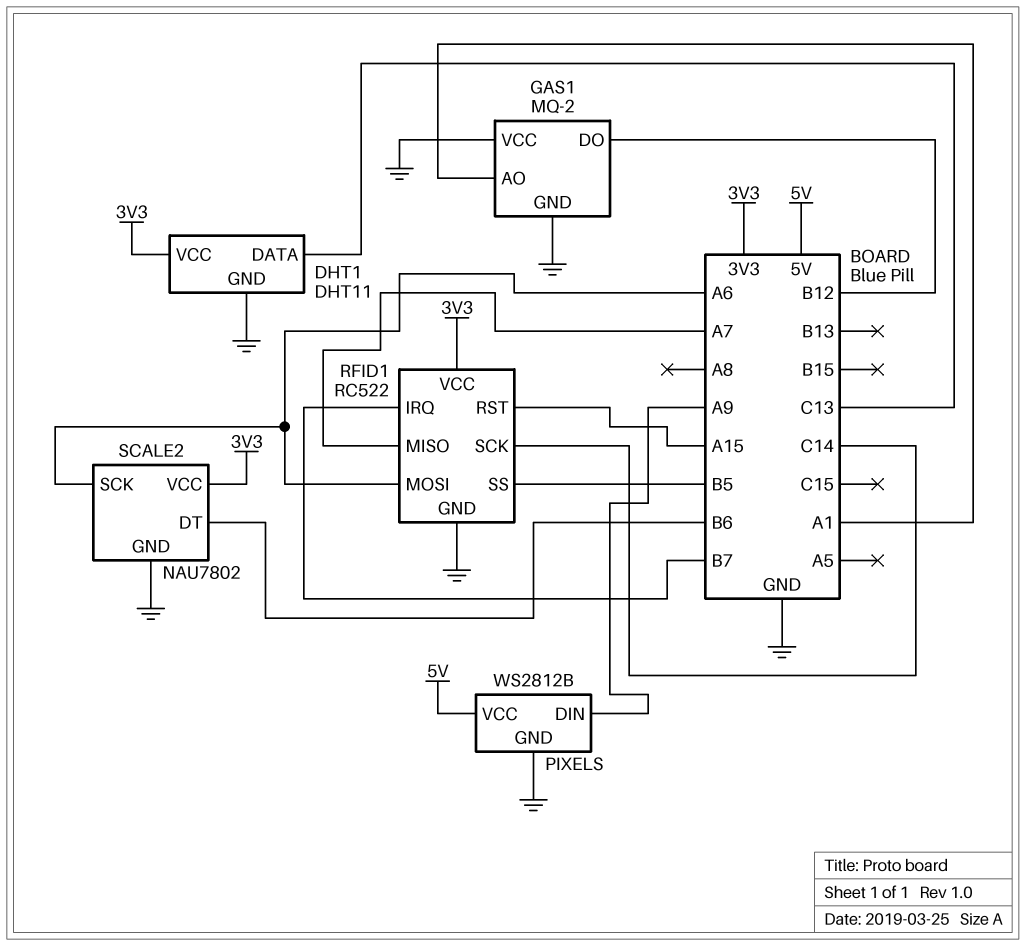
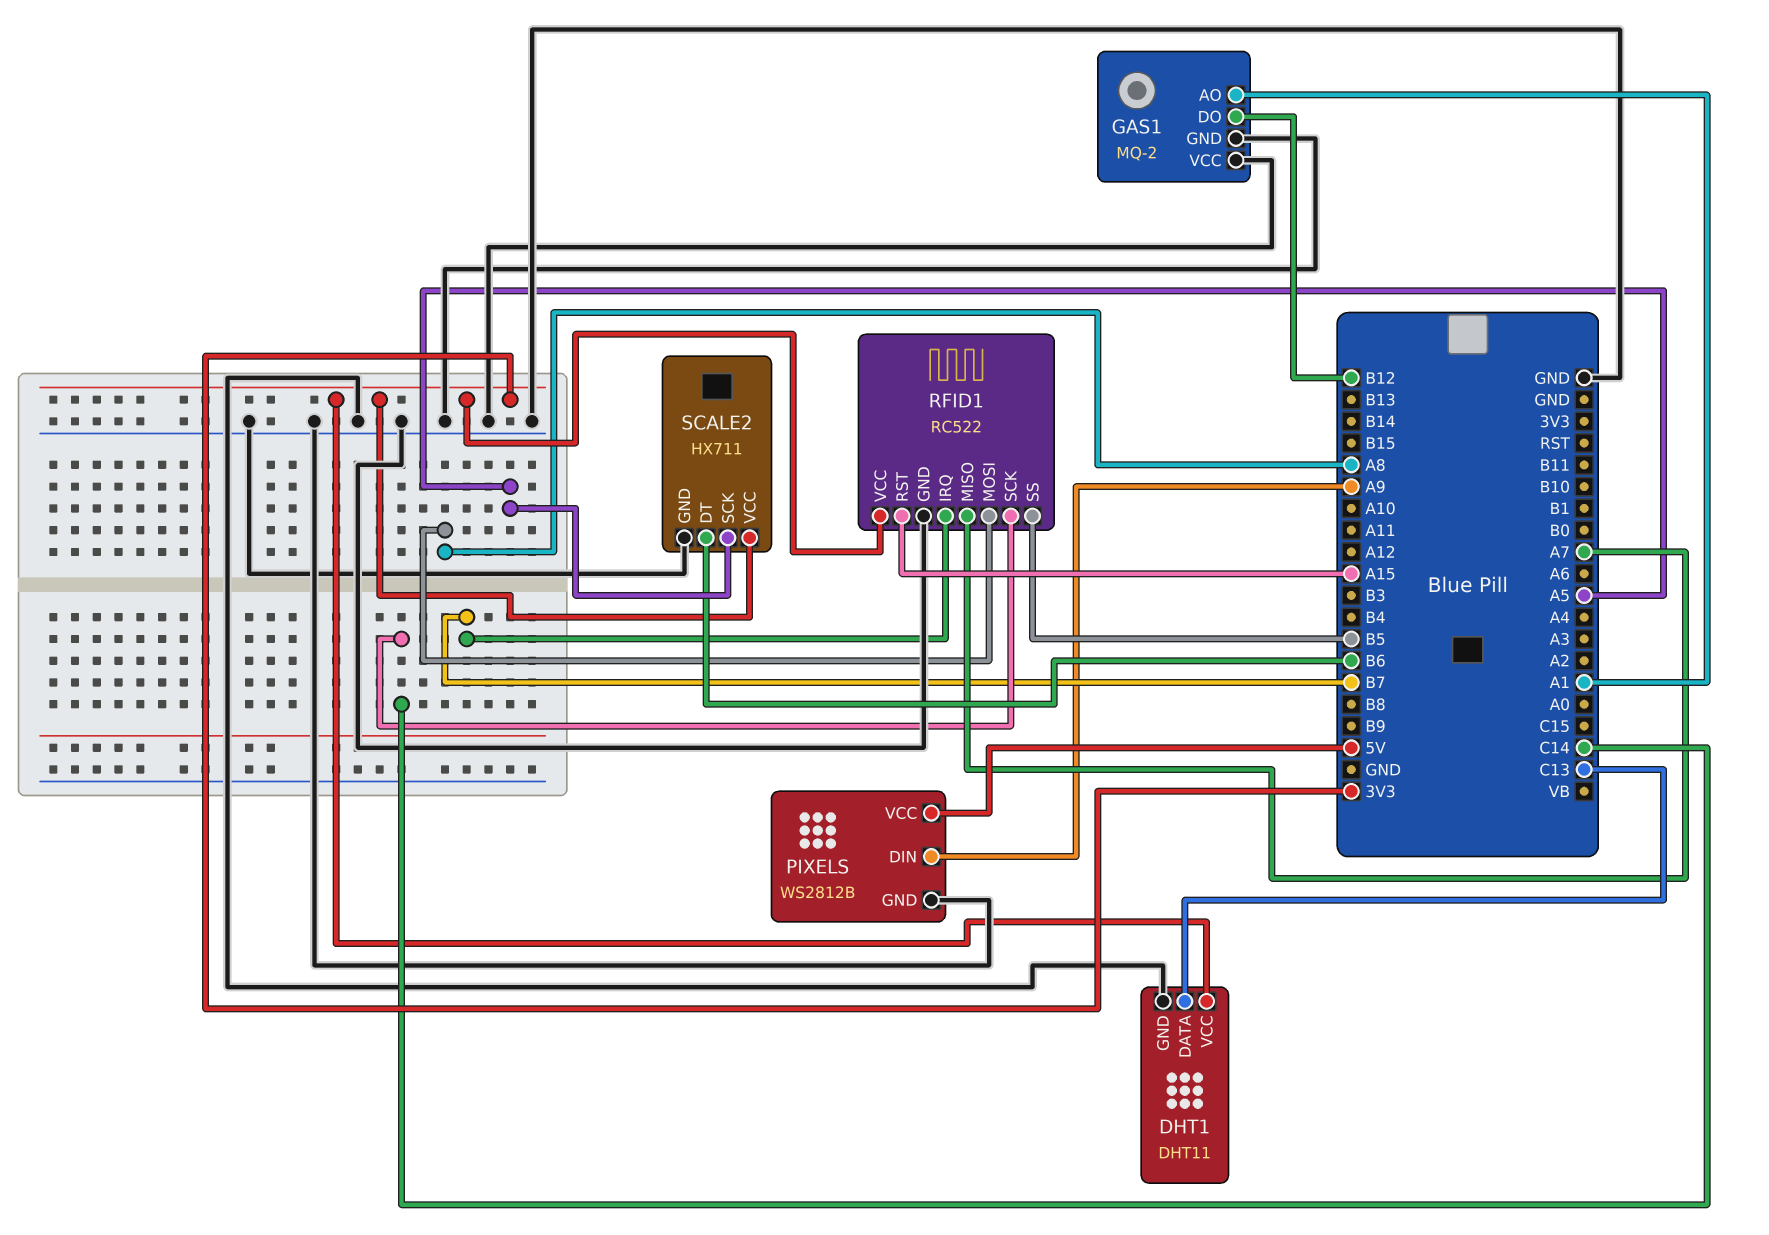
RFID1 pin MOSI: A6 -> A8
SCALE2: NAU7802 -> HX711
SCALE2 pin SCK: A6 -> A5

